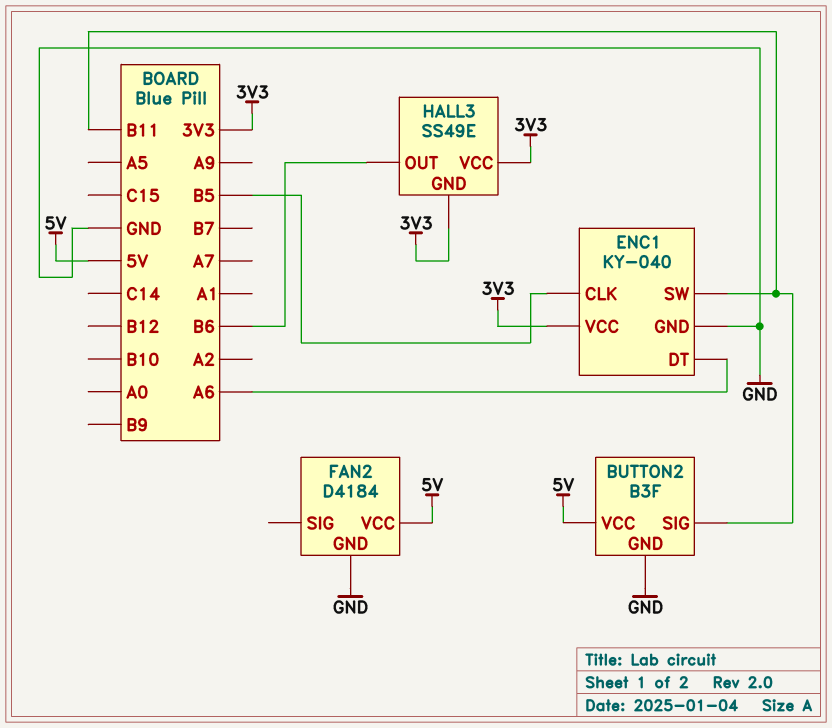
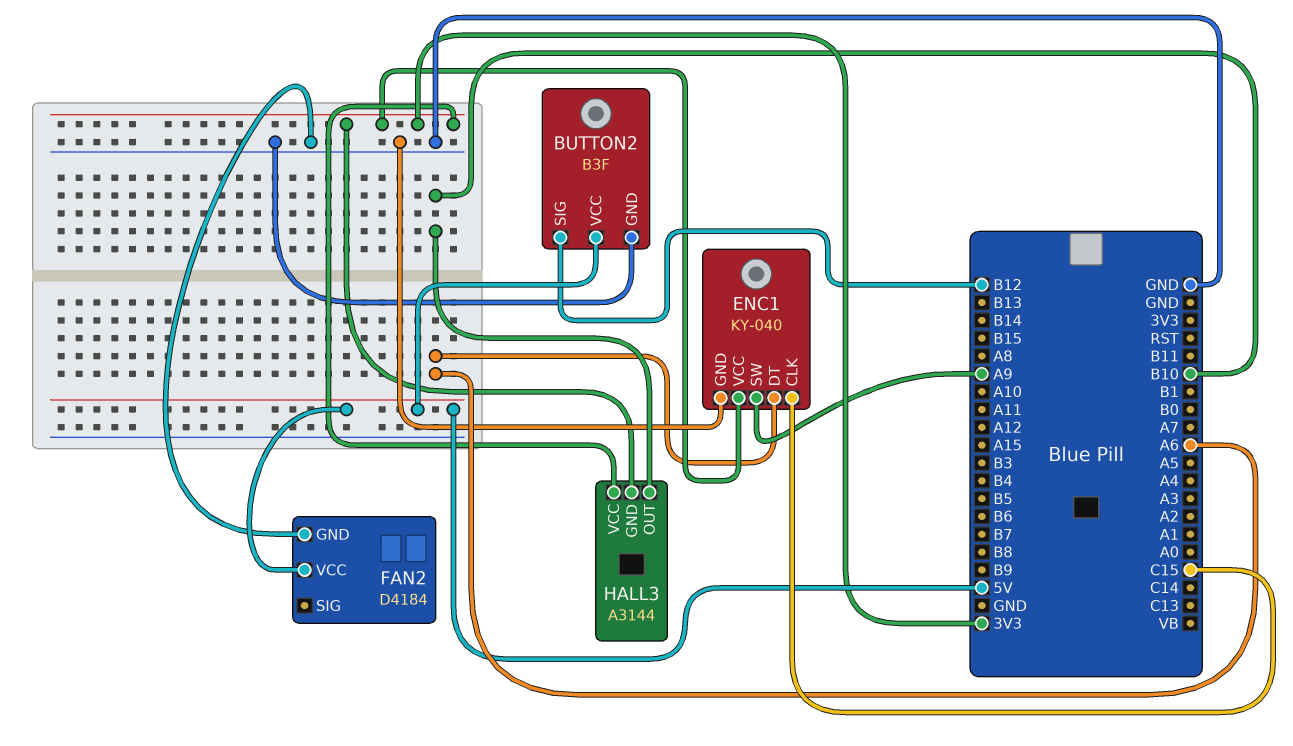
BUTTON2 pin SIG: B11 -> B12
ENC1 pin CLK: B5 -> C15
ENC1 pin SW: B11 -> A9
HALL3: SS49E -> A3144
HALL3 pin OUT: B6 -> B10

